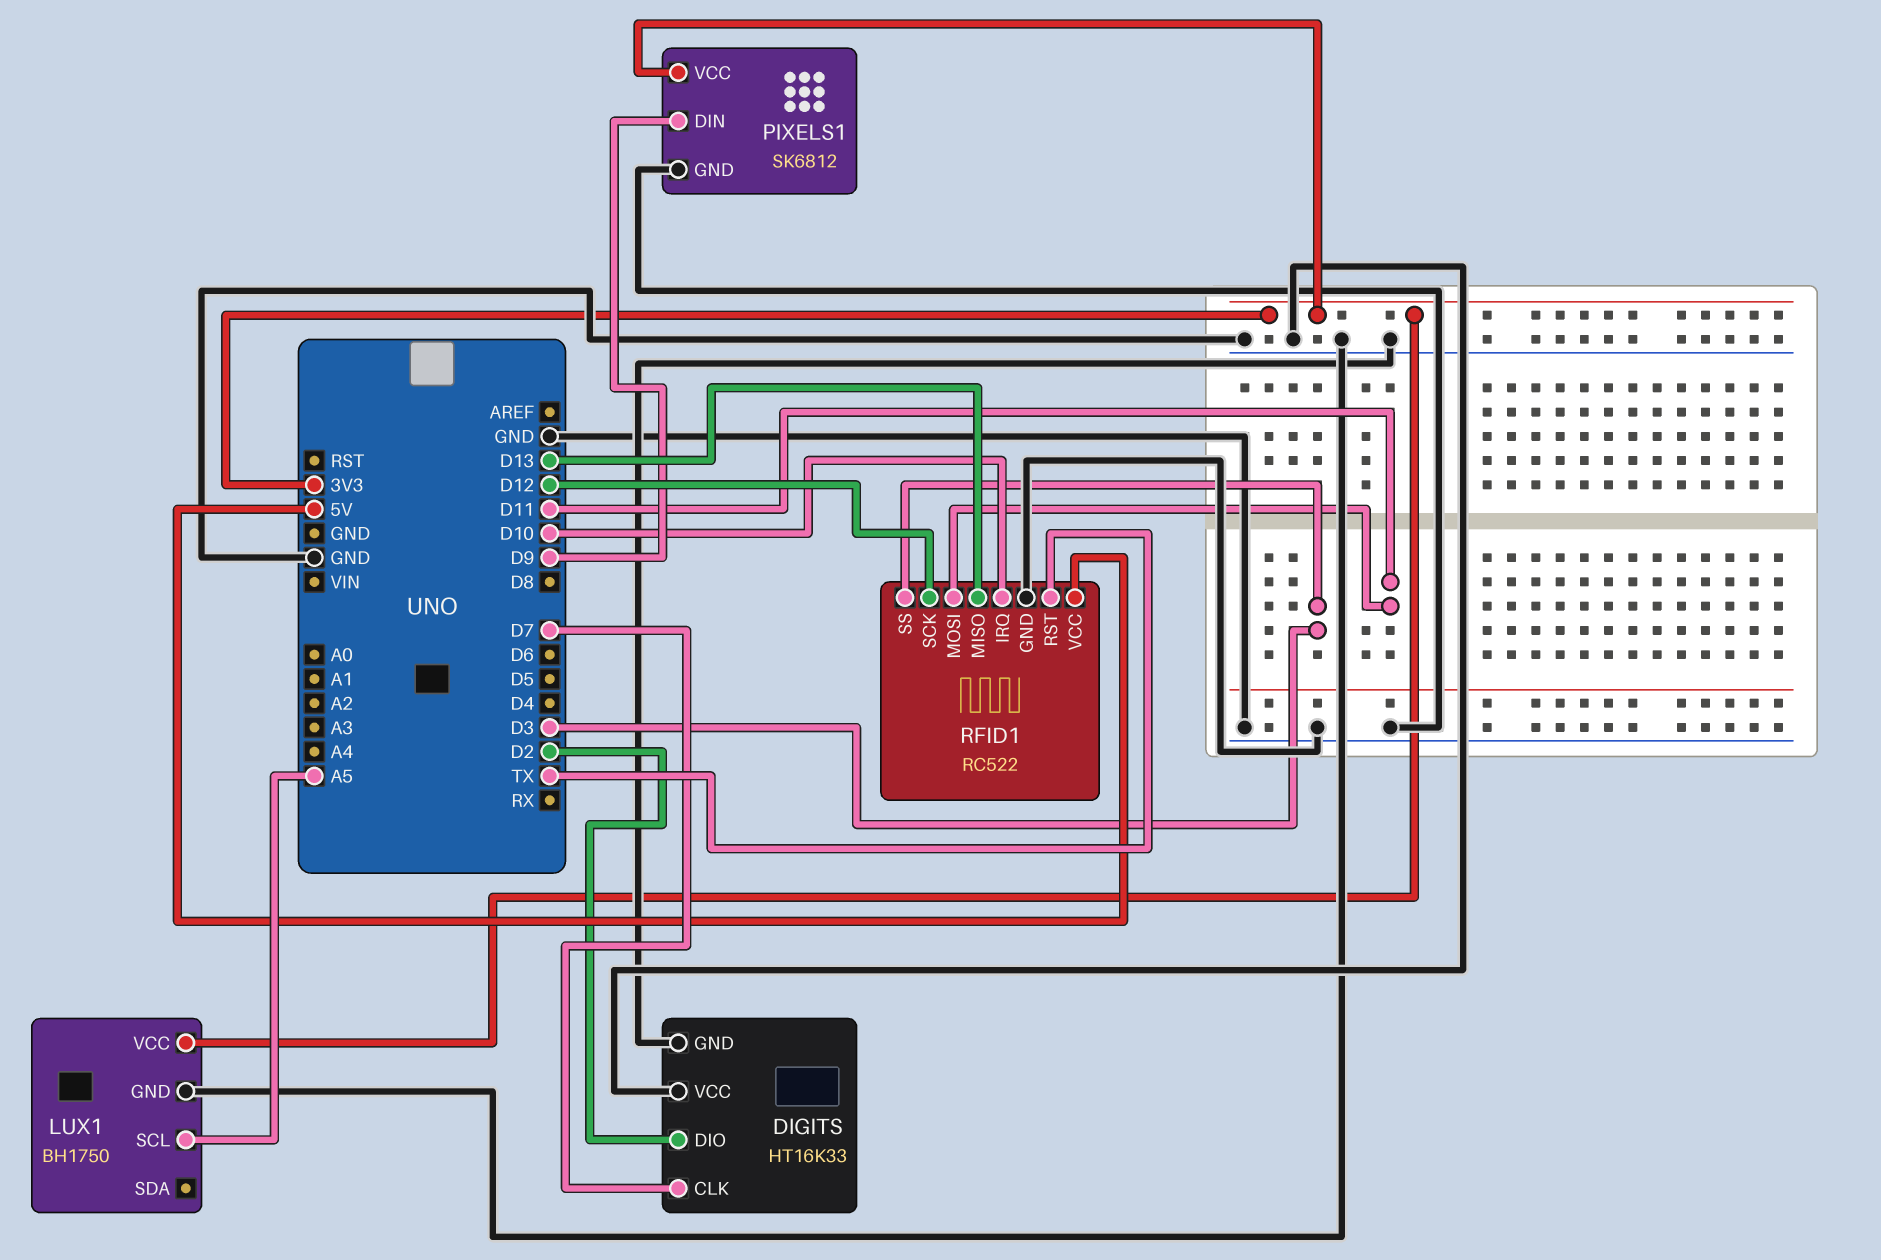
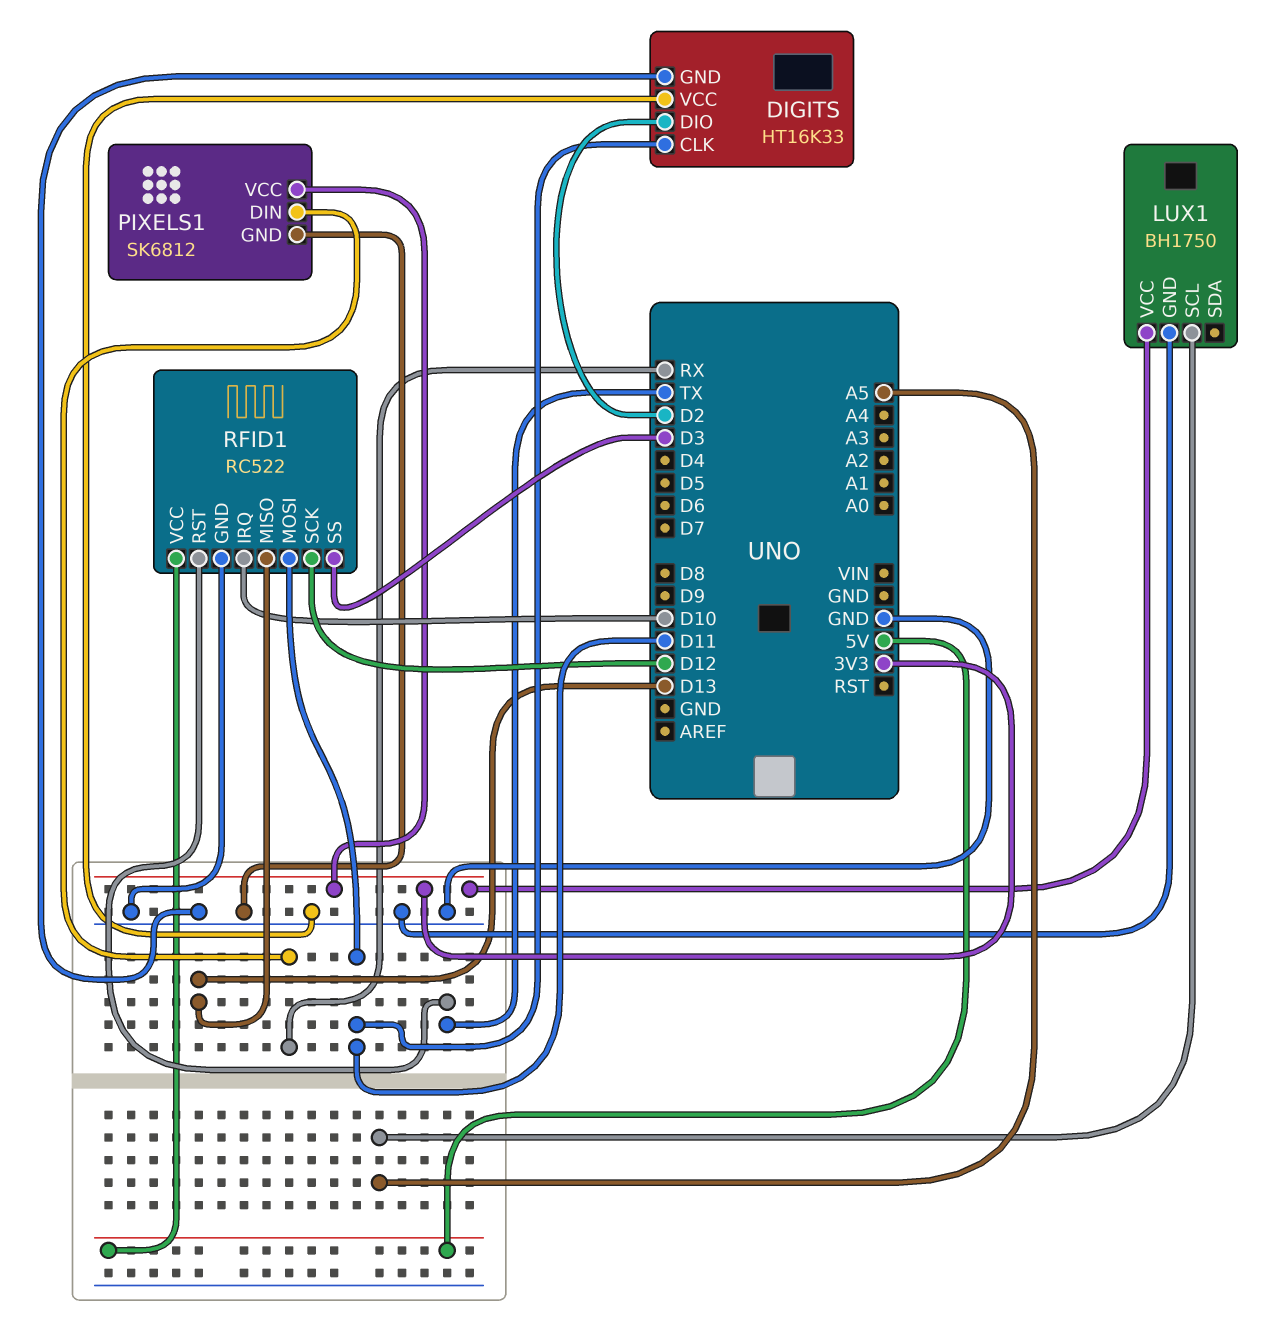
DIGITS pin CLK: D7 -> D11
PIXELS1 pin DIN: D9 -> RX

